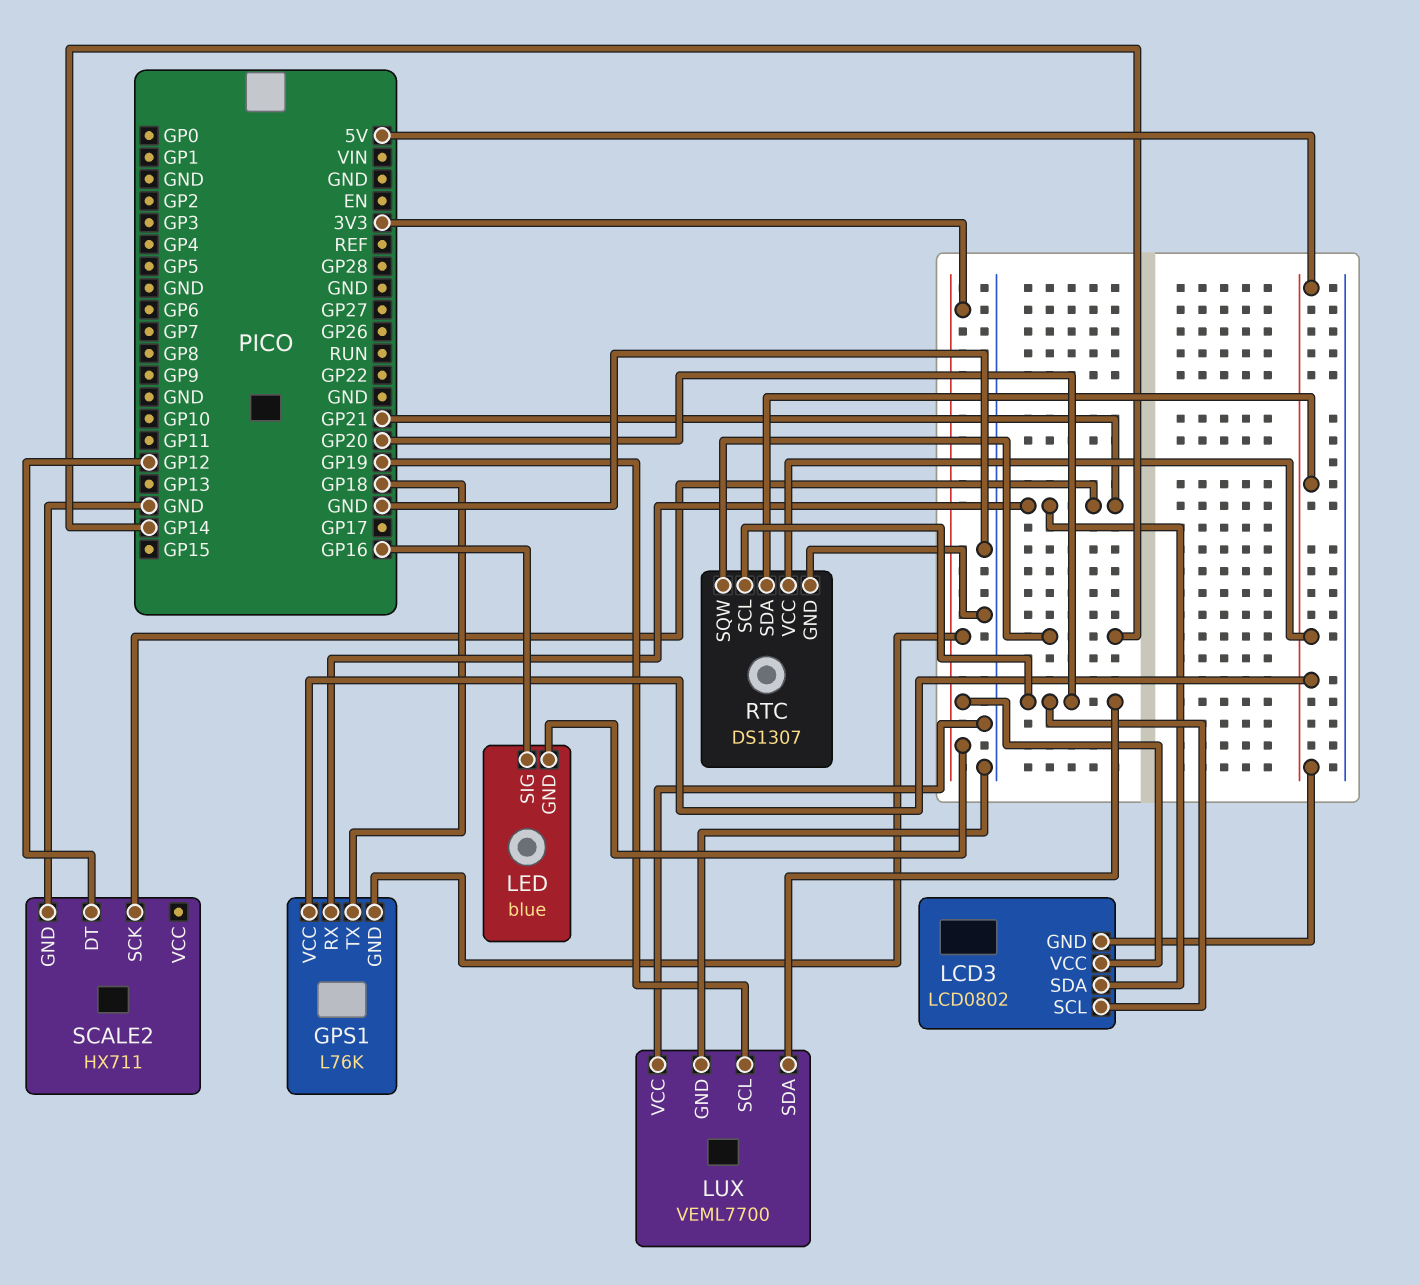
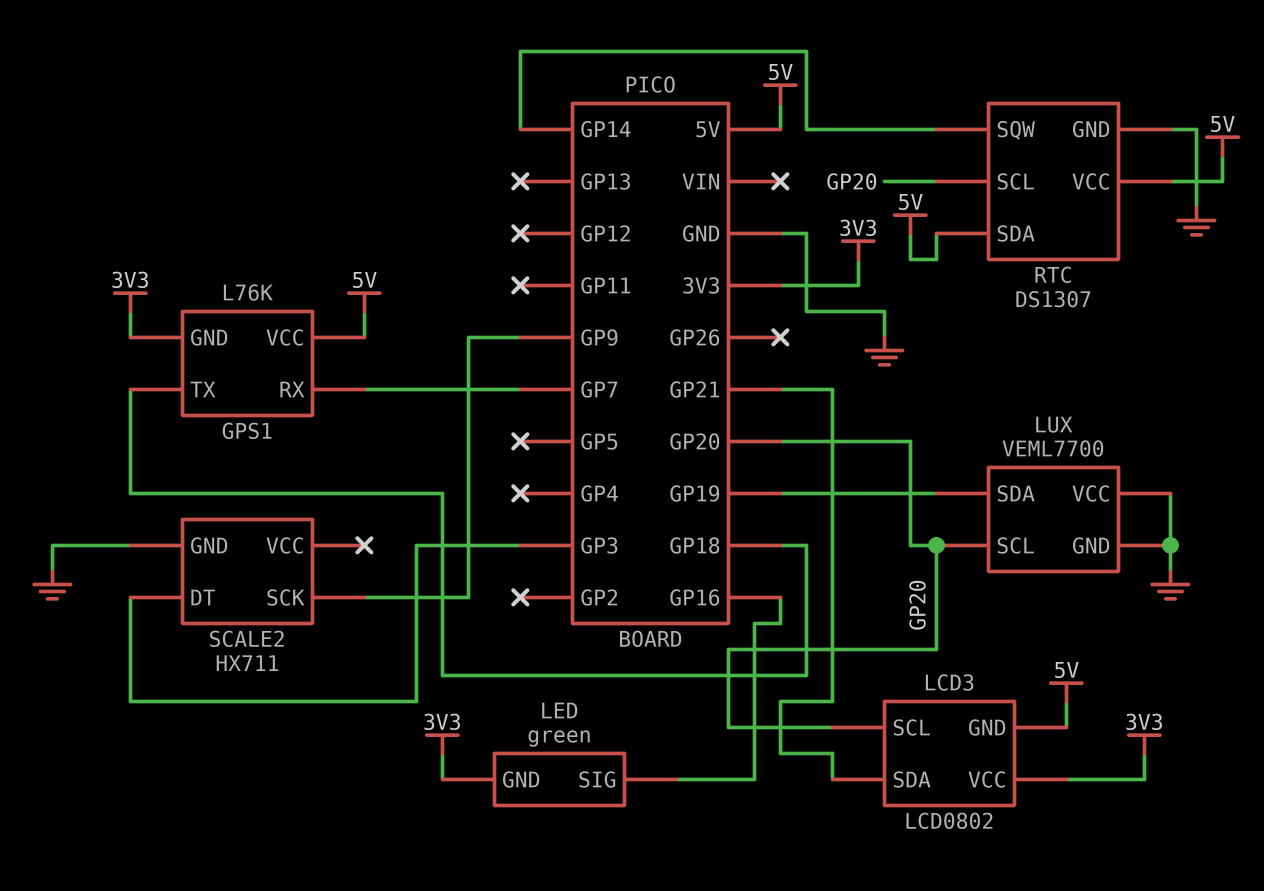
GPS1 pin RX: GP21 -> GP7
LED: blue -> green
LUX pin SCL: GP19 -> GP20
LUX pin SDA: GP20 -> GP19
SCALE2 pin DT: GP12 -> GP3
SCALE2 pin SCK: GP21 -> GP9

